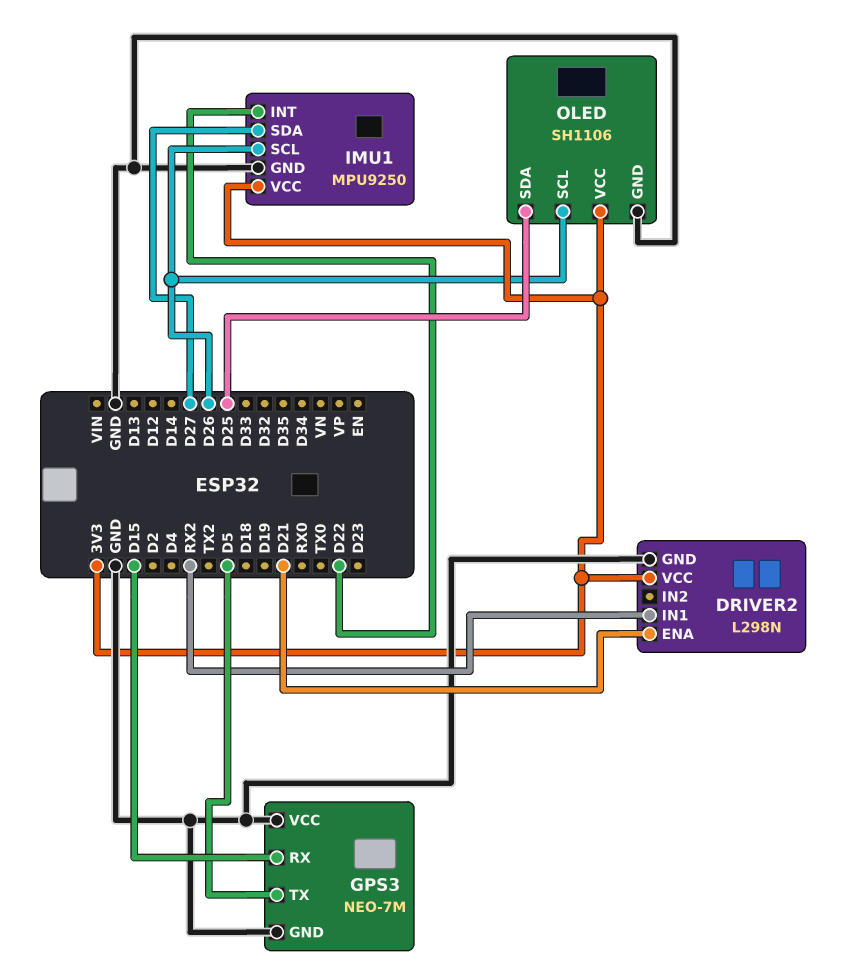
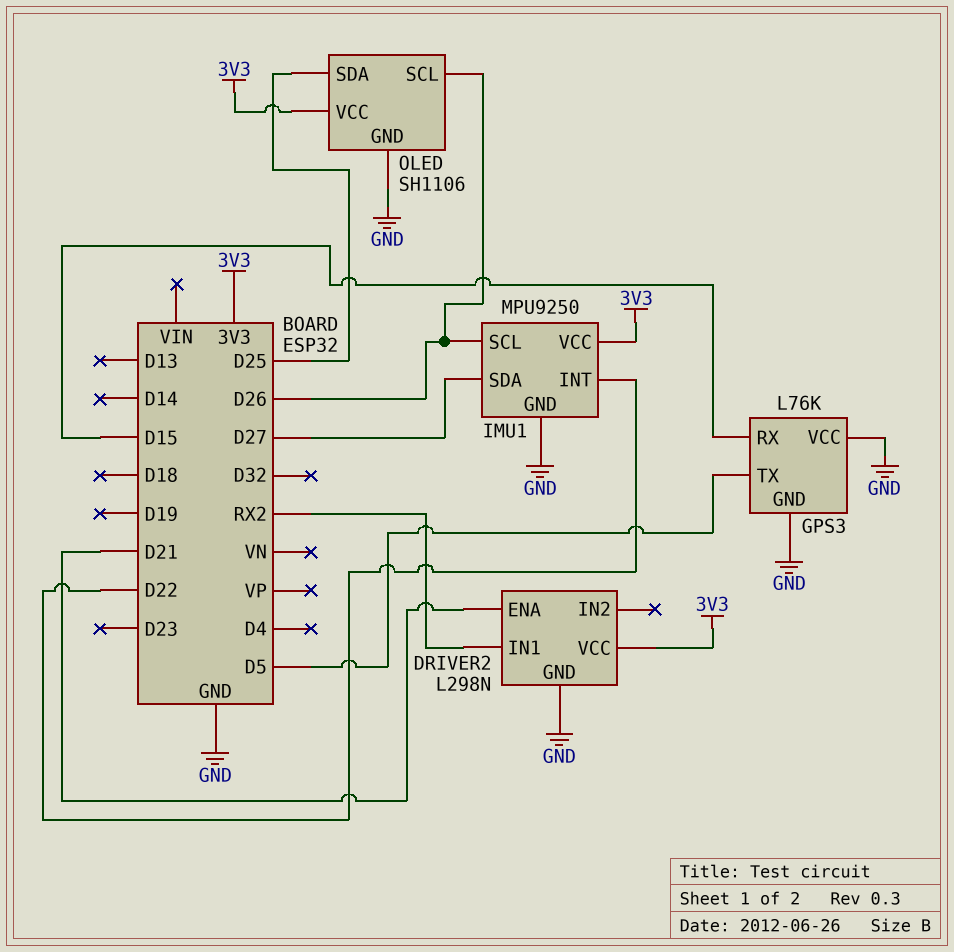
GPS3: NEO-7M -> L76K

